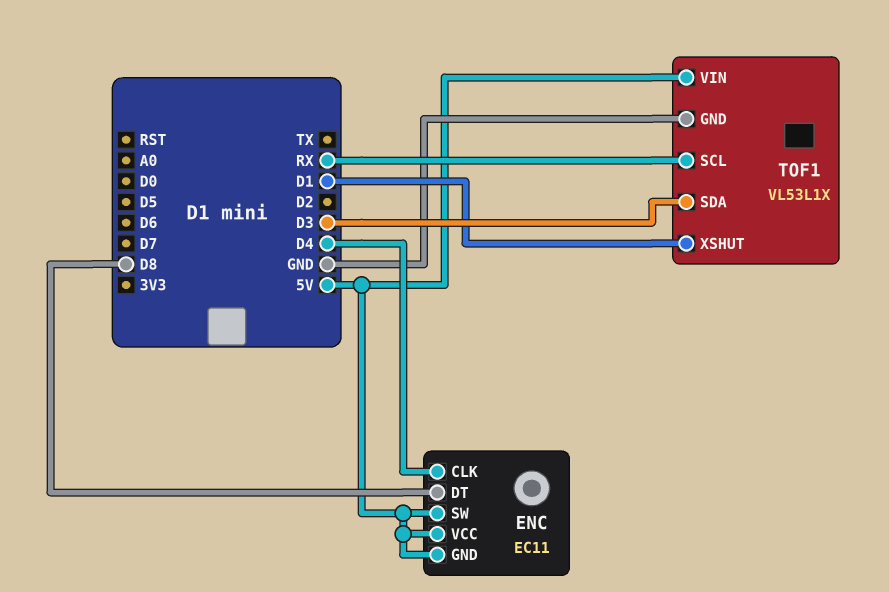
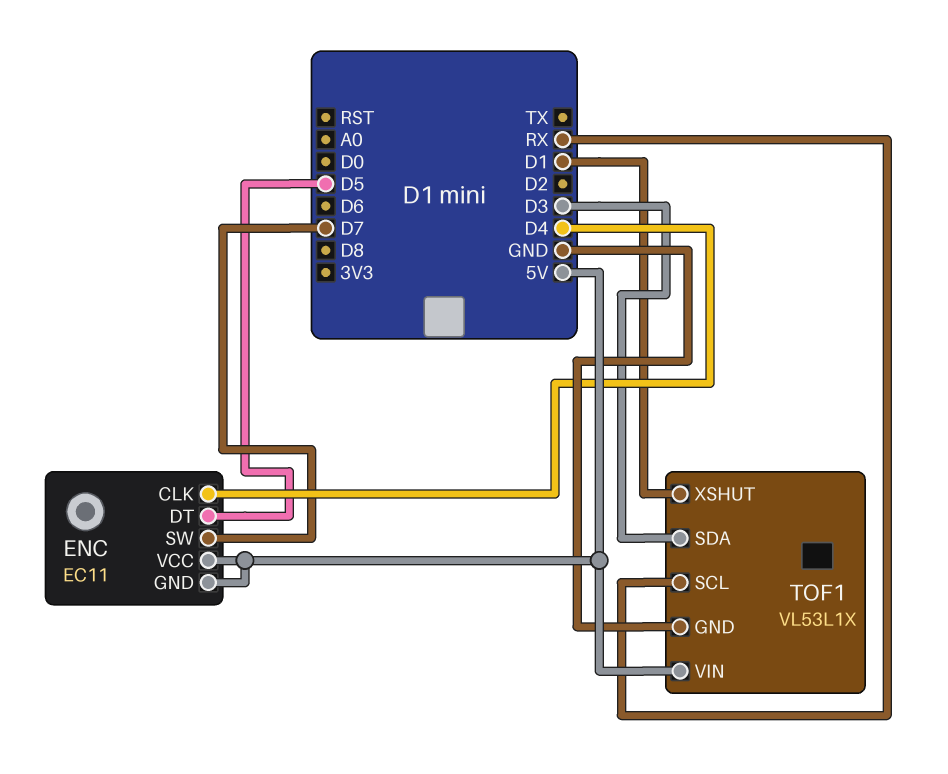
ENC pin DT: D8 -> D5
ENC pin SW: 5V -> D7

